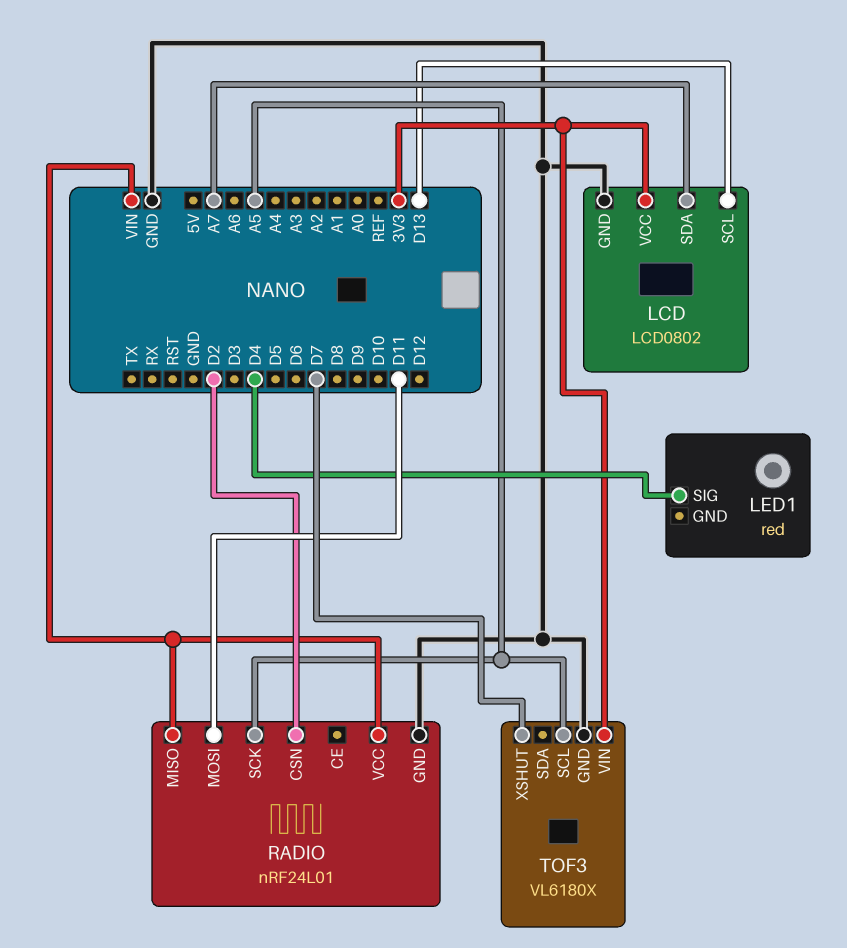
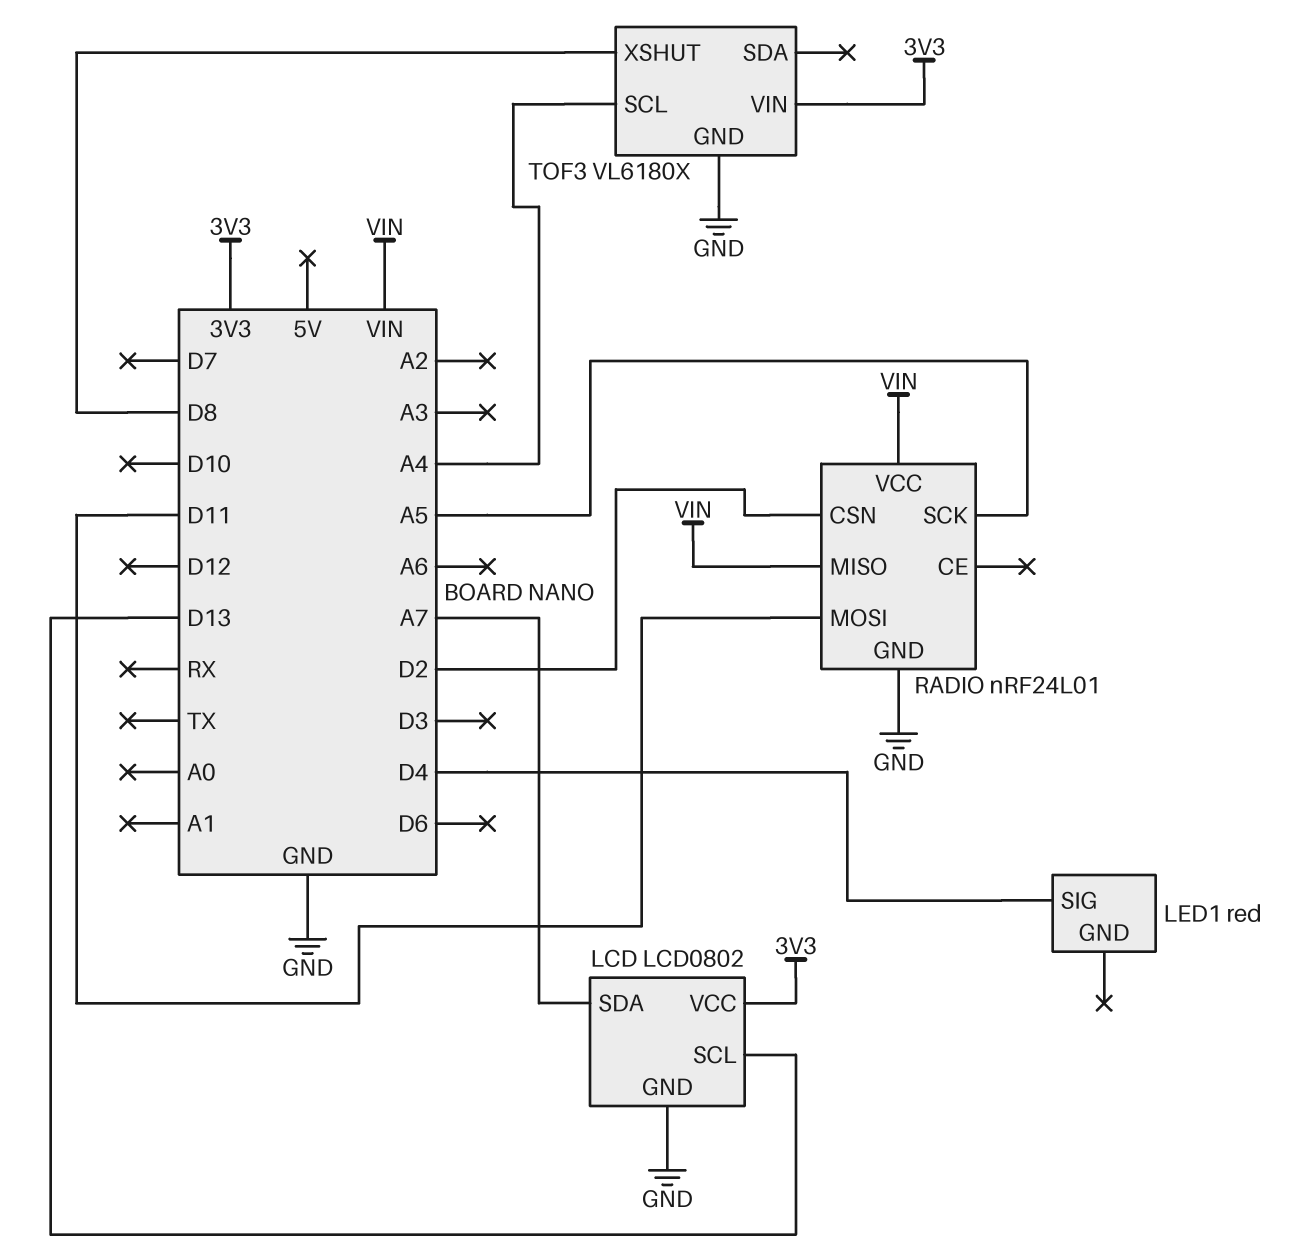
TOF3 pin SCL: A5 -> A4
TOF3 pin XSHUT: D7 -> D8

